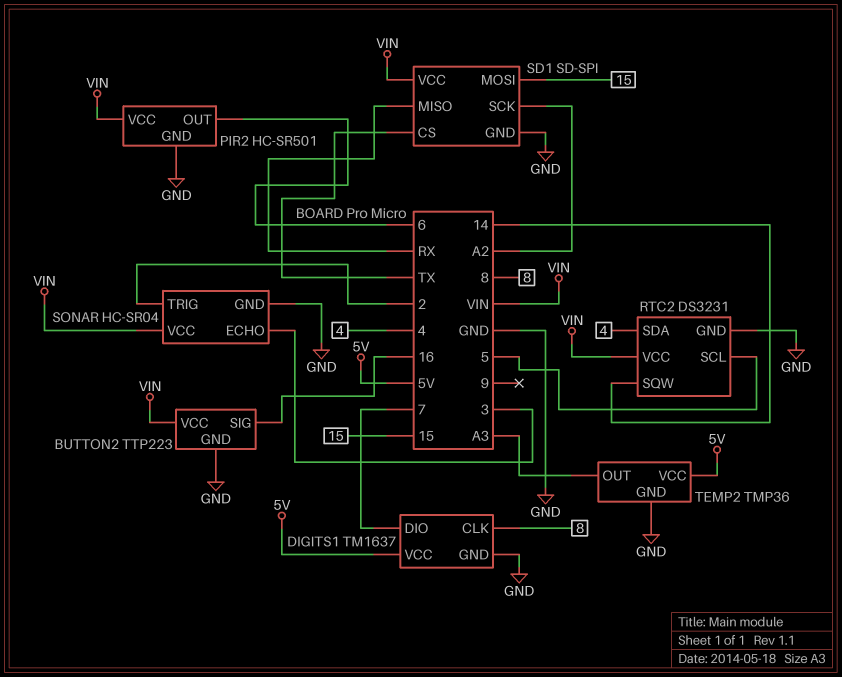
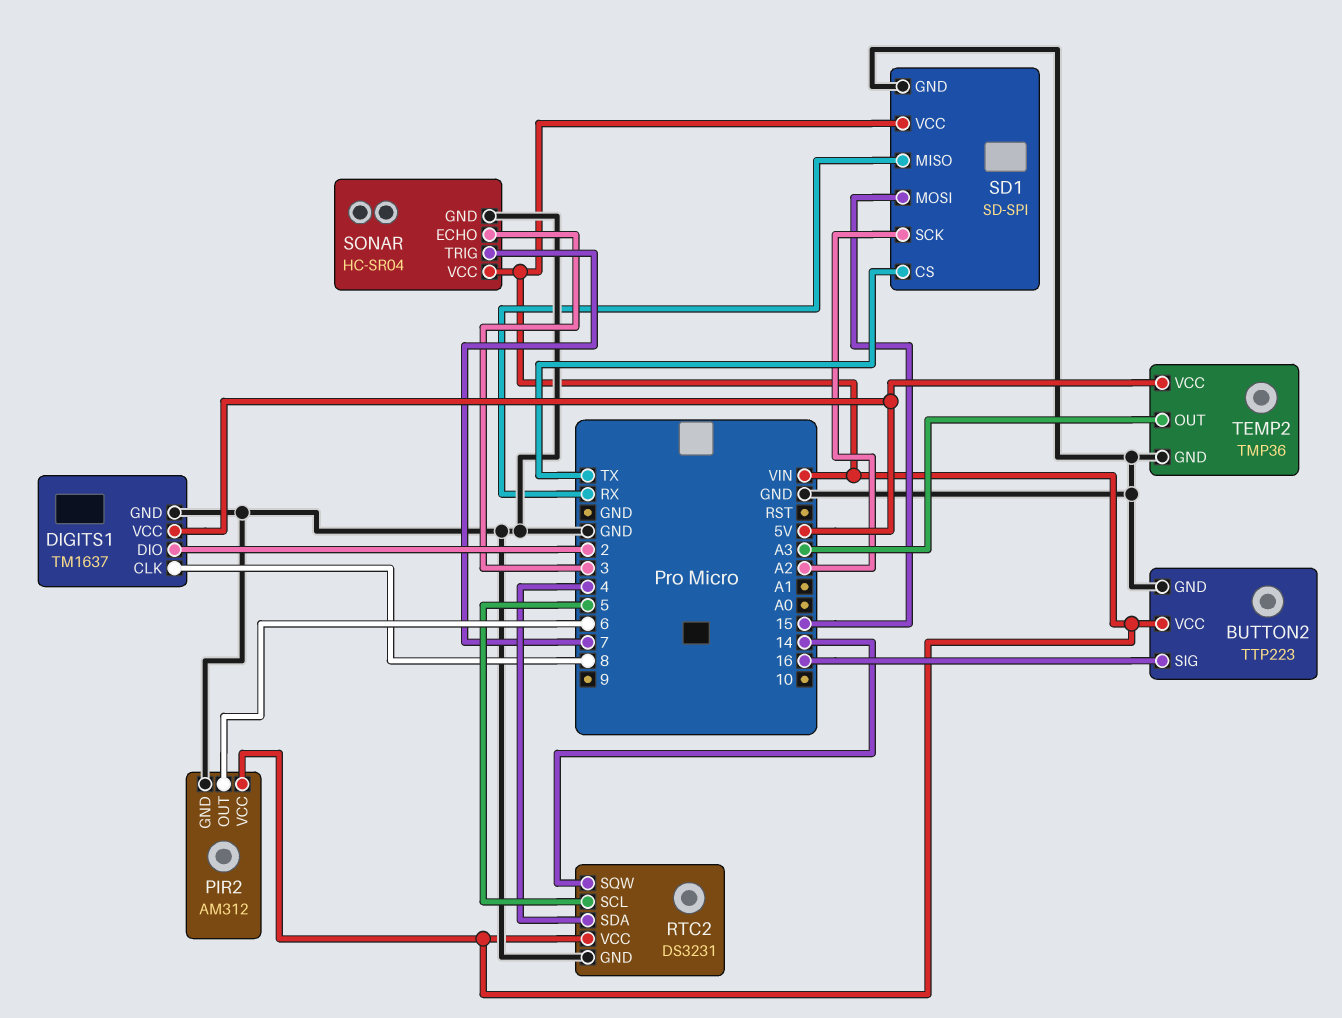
DIGITS1 pin DIO: 7 -> 2
PIR2: HC-SR501 -> AM312
SONAR pin TRIG: 2 -> 7

